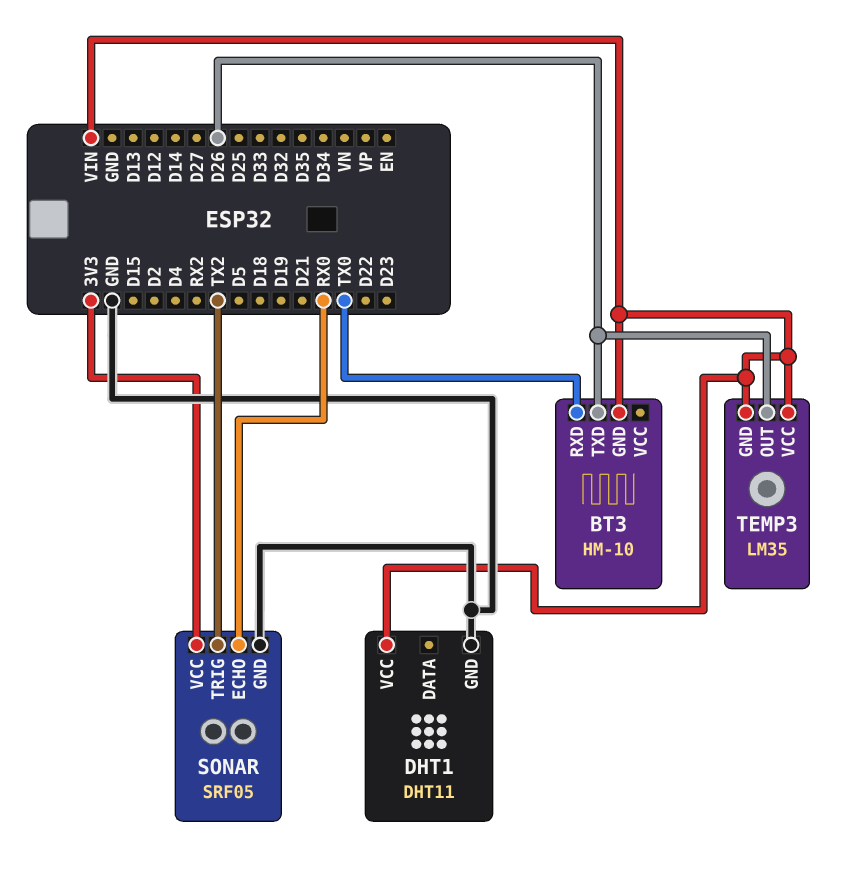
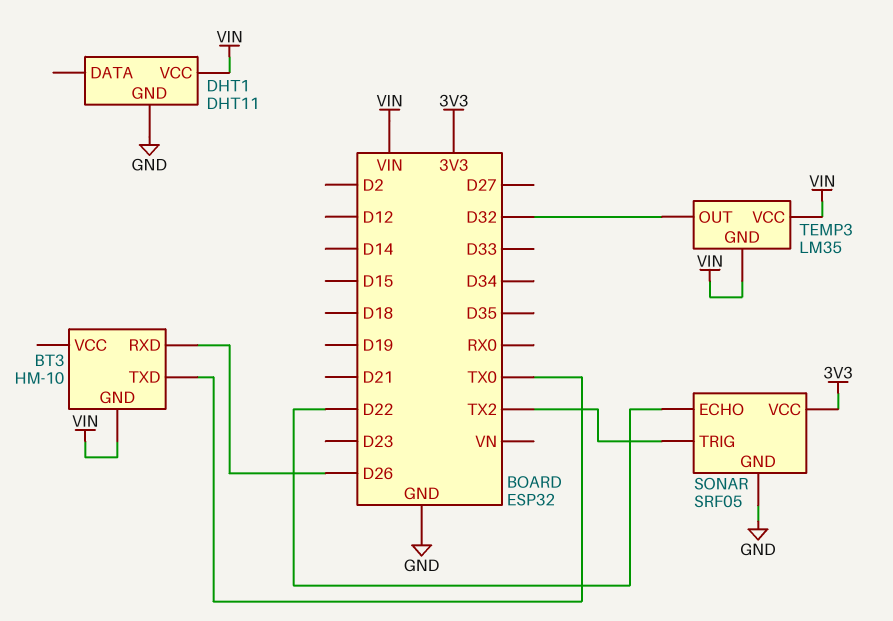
BT3 pin RXD: TX0 -> D26
BT3 pin TXD: D26 -> TX0
SONAR pin ECHO: RX0 -> D22
TEMP3 pin OUT: D26 -> D32

